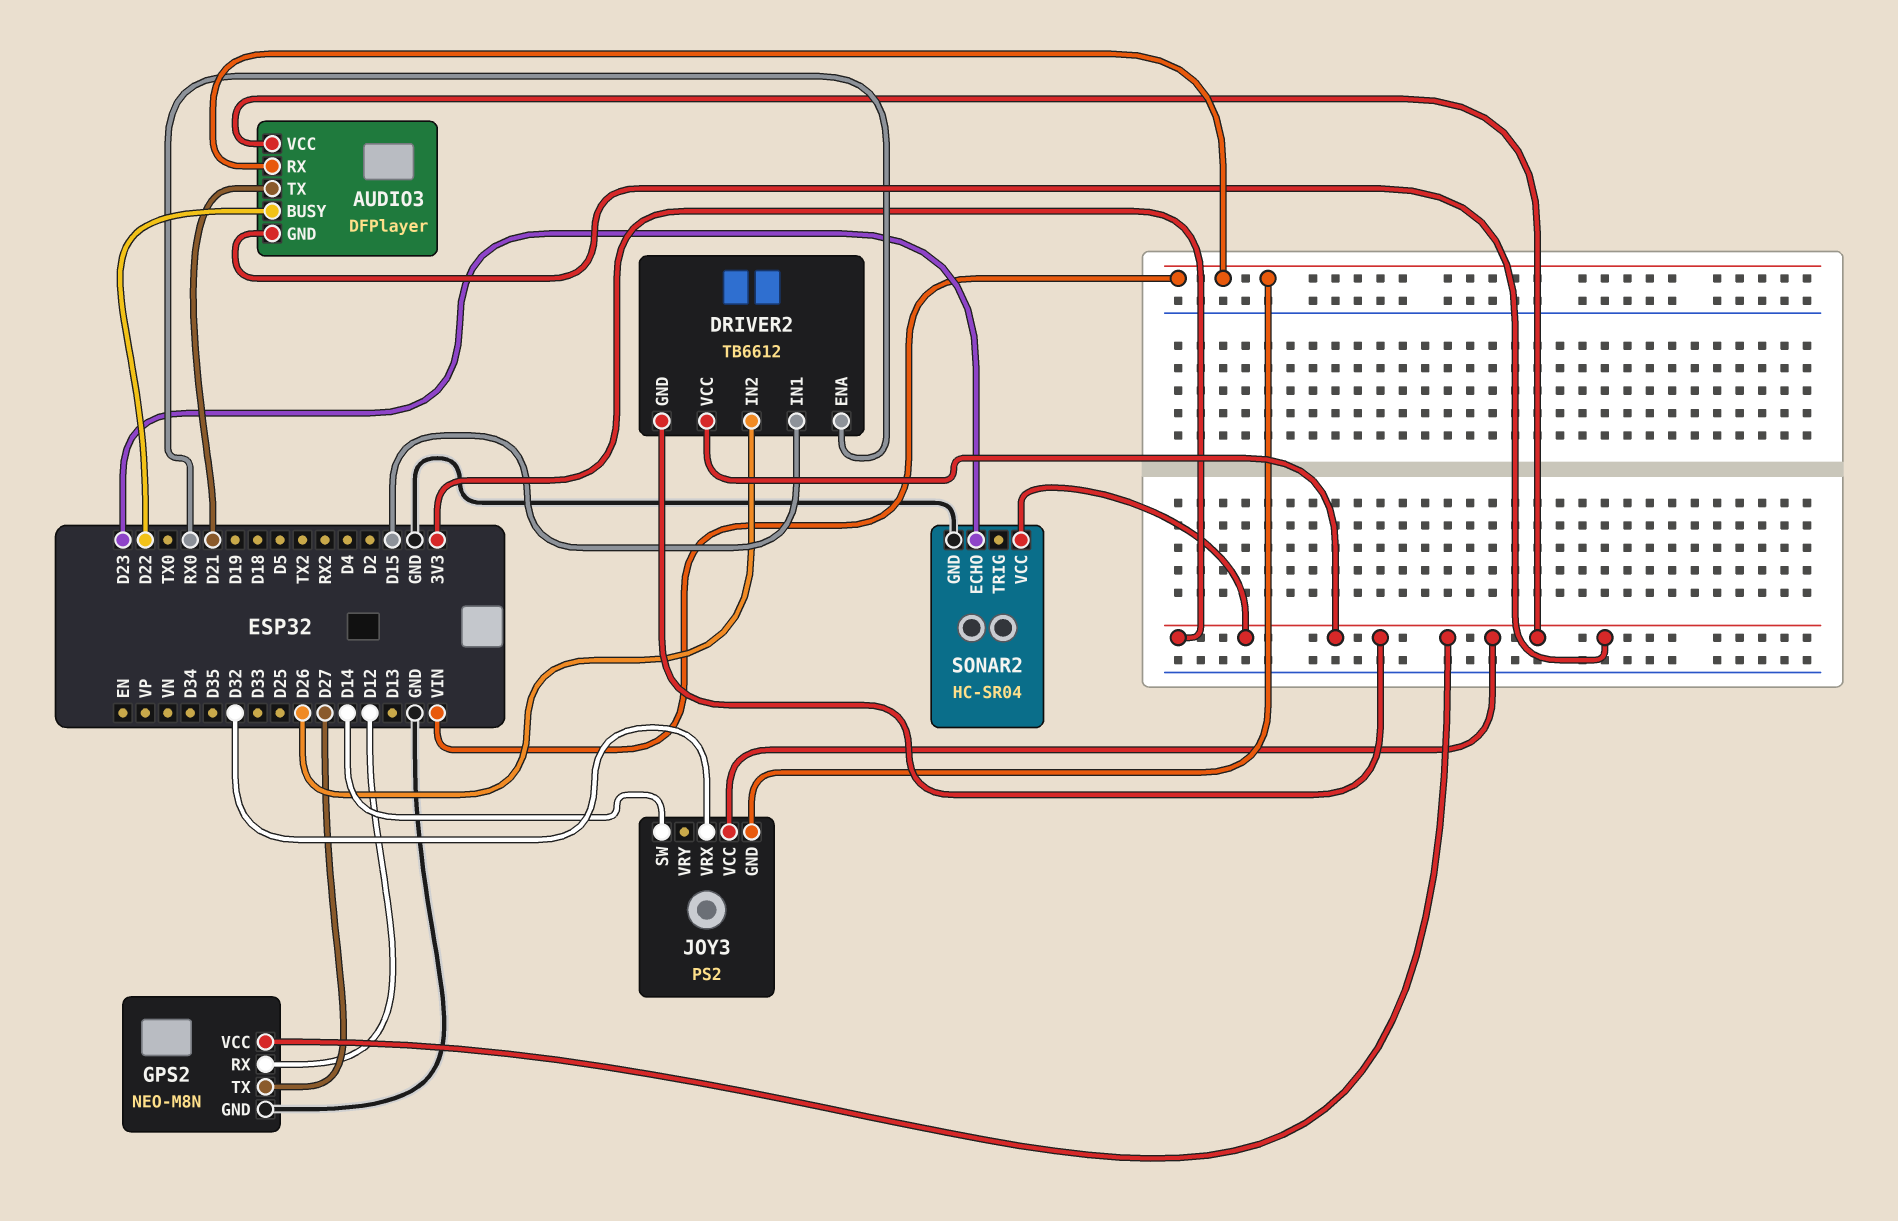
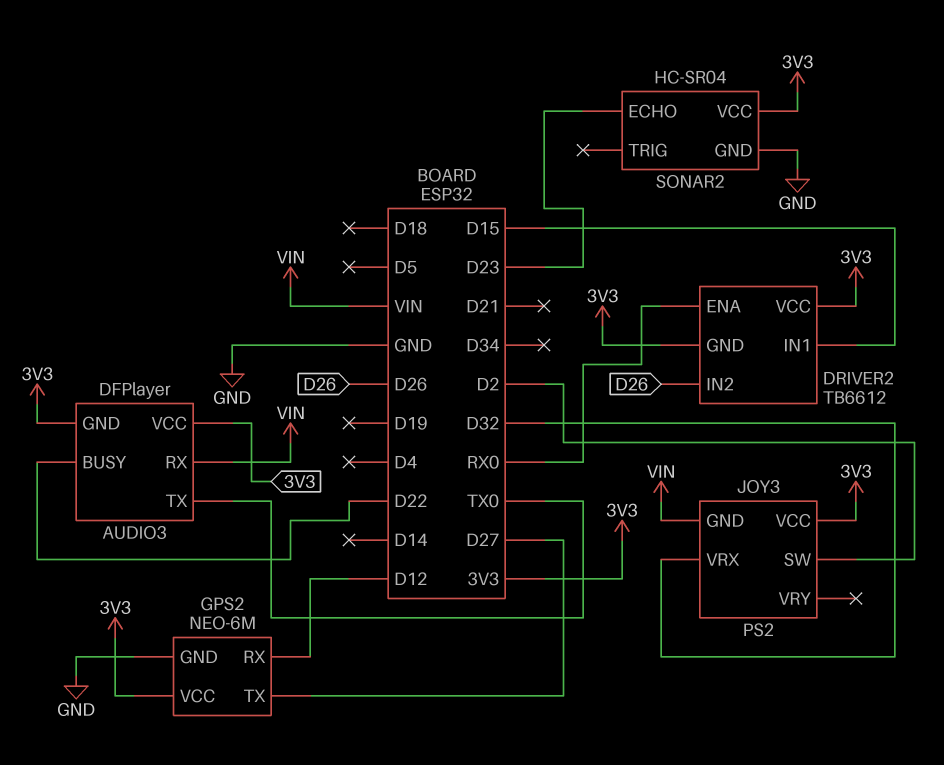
AUDIO3 pin TX: D21 -> TX0
GPS2: NEO-M8N -> NEO-6M
JOY3 pin SW: D14 -> D2

